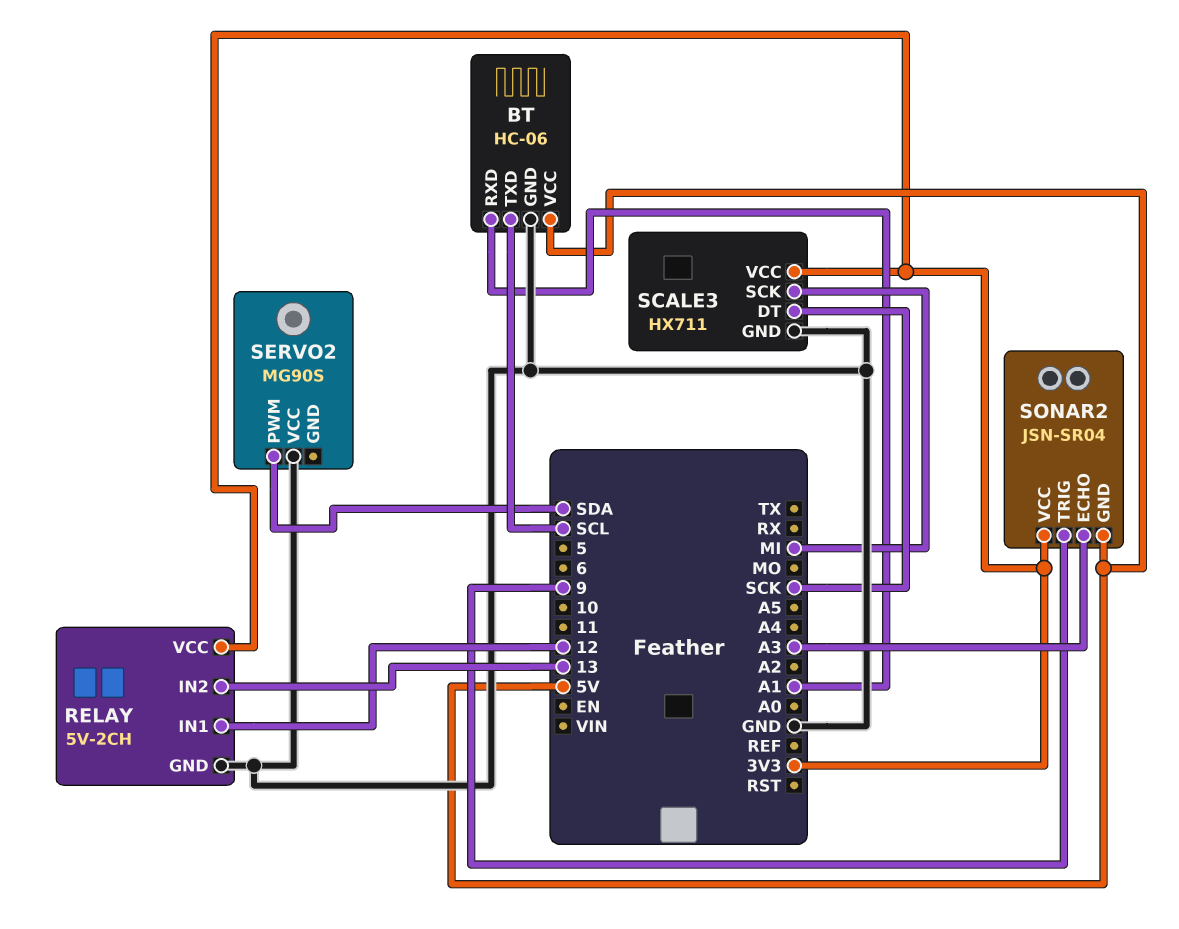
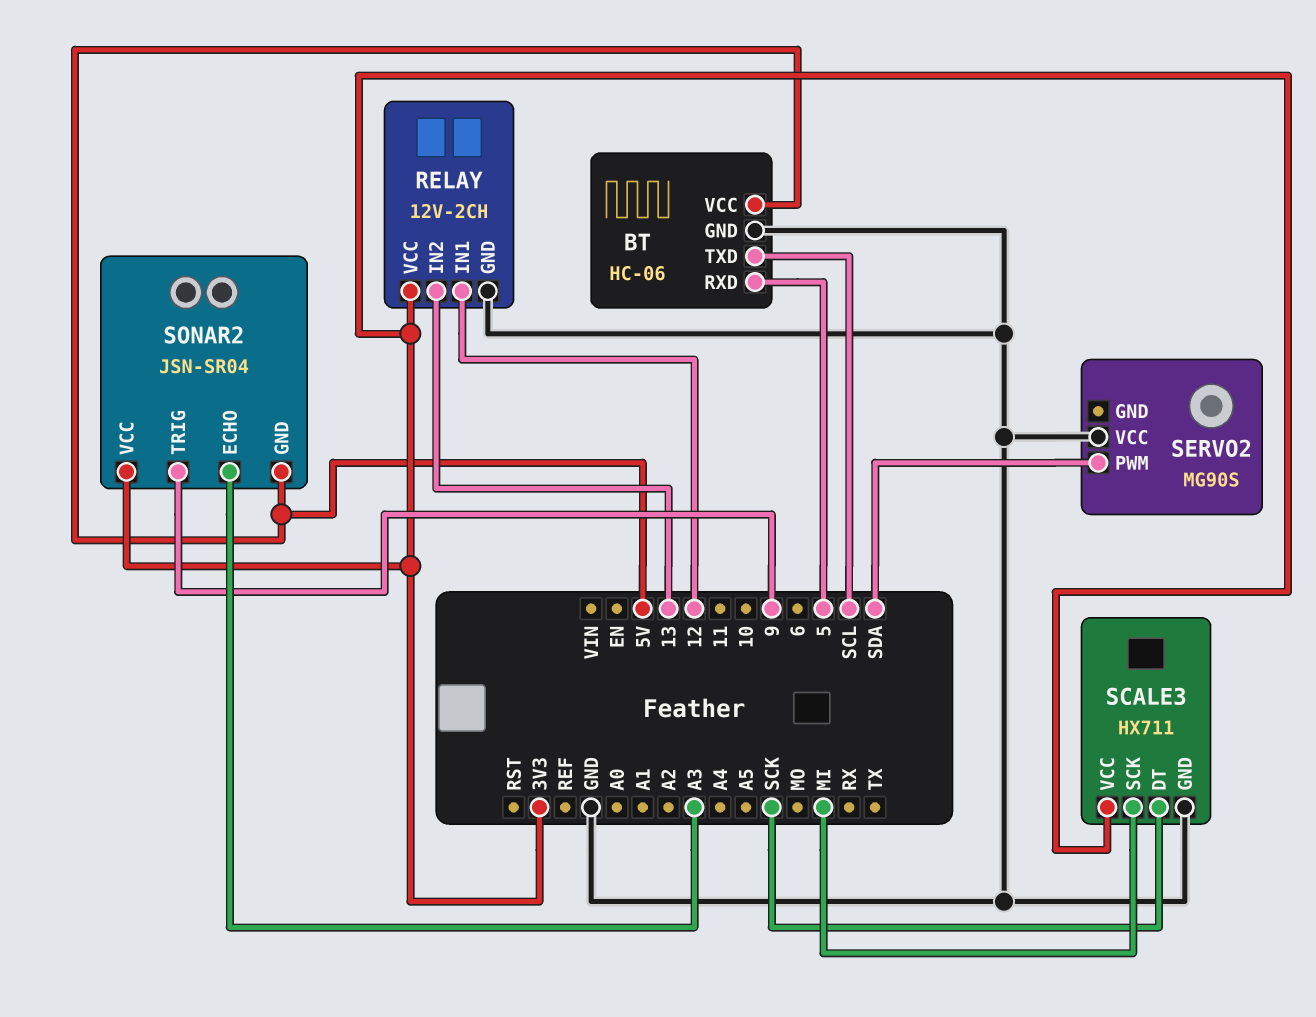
BT pin RXD: A1 -> 5
RELAY: 5V-2CH -> 12V-2CH

